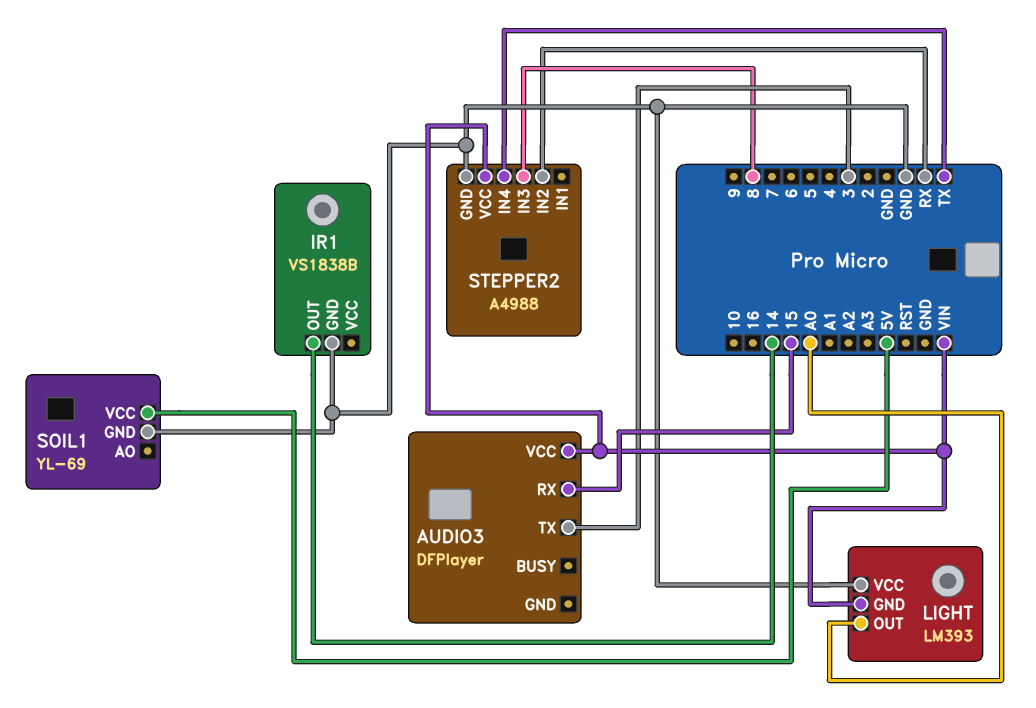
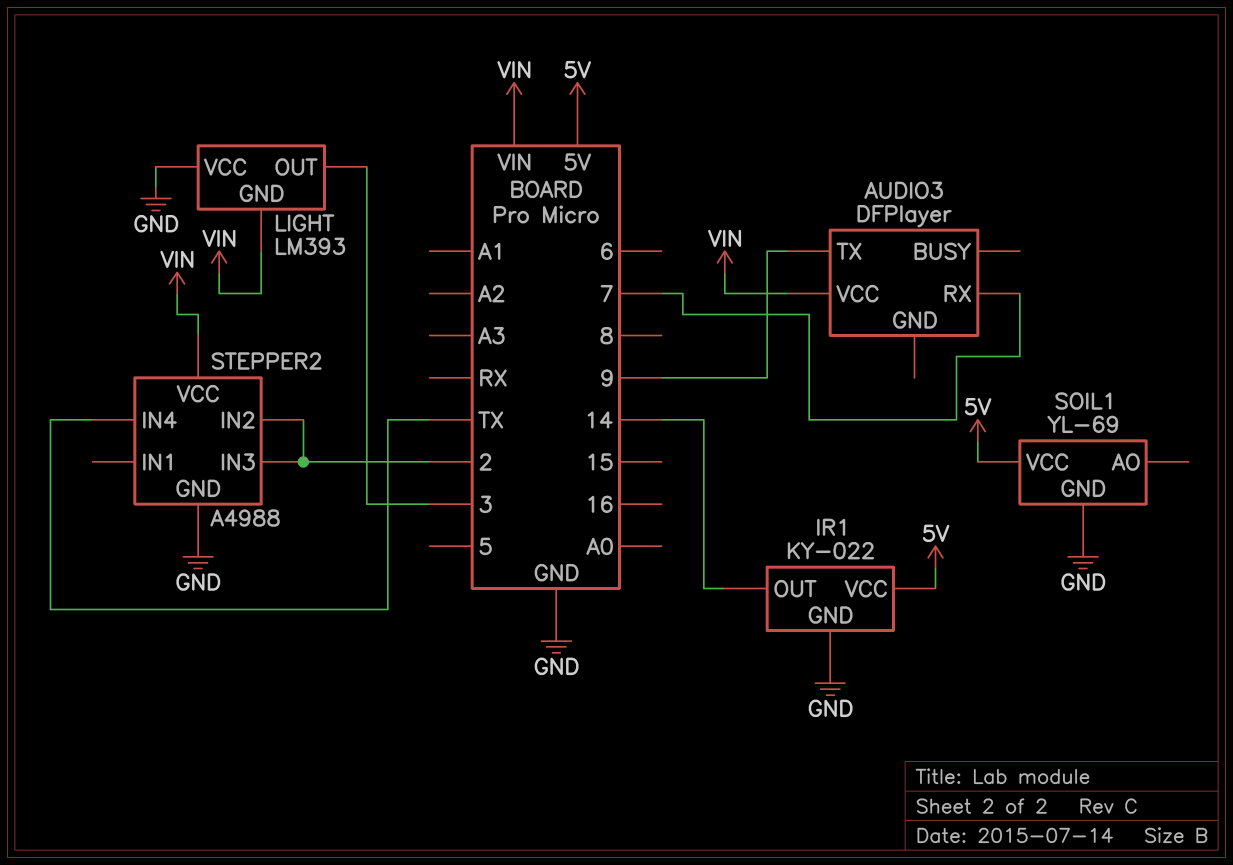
AUDIO3 pin RX: 15 -> 7
AUDIO3 pin TX: 3 -> 9
IR1: VS1838B -> KY-022
IR1 pin VCC: none -> 5V
LIGHT pin OUT: A0 -> 3
STEPPER2 pin IN2: RX -> 2
STEPPER2 pin IN3: 8 -> 2

